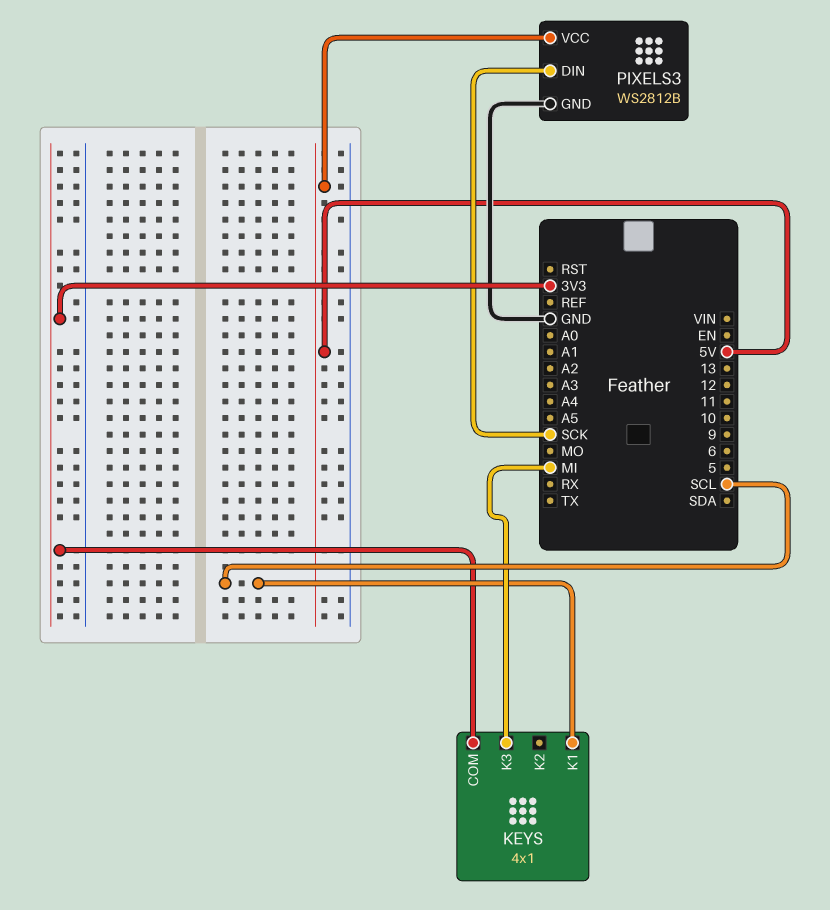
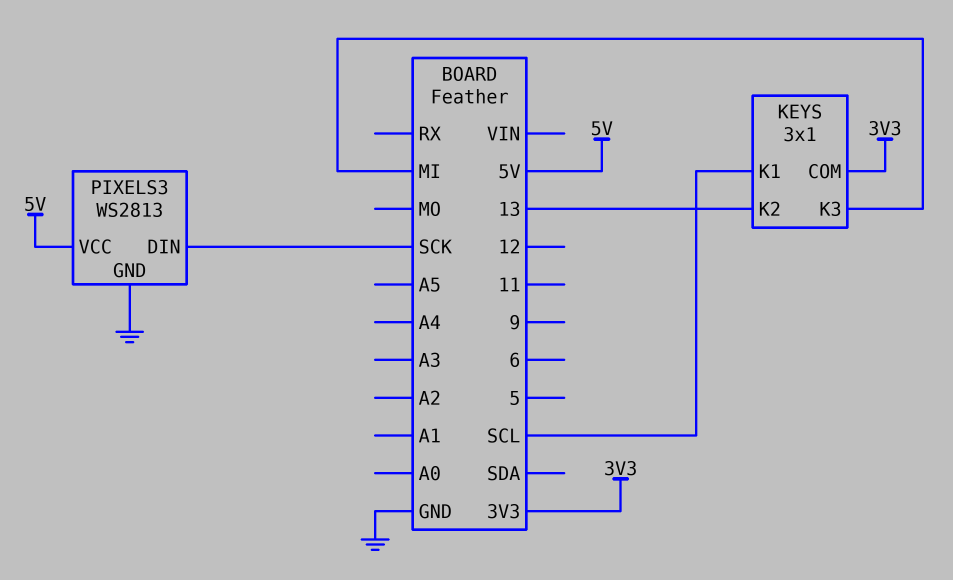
KEYS: 4x1 -> 3x1
KEYS pin K2: none -> 13
PIXELS3: WS2812B -> WS2813

